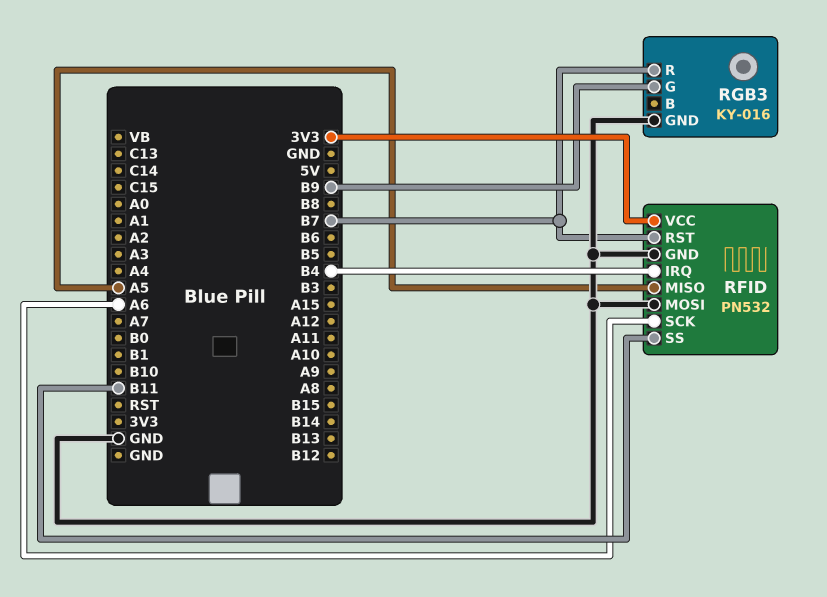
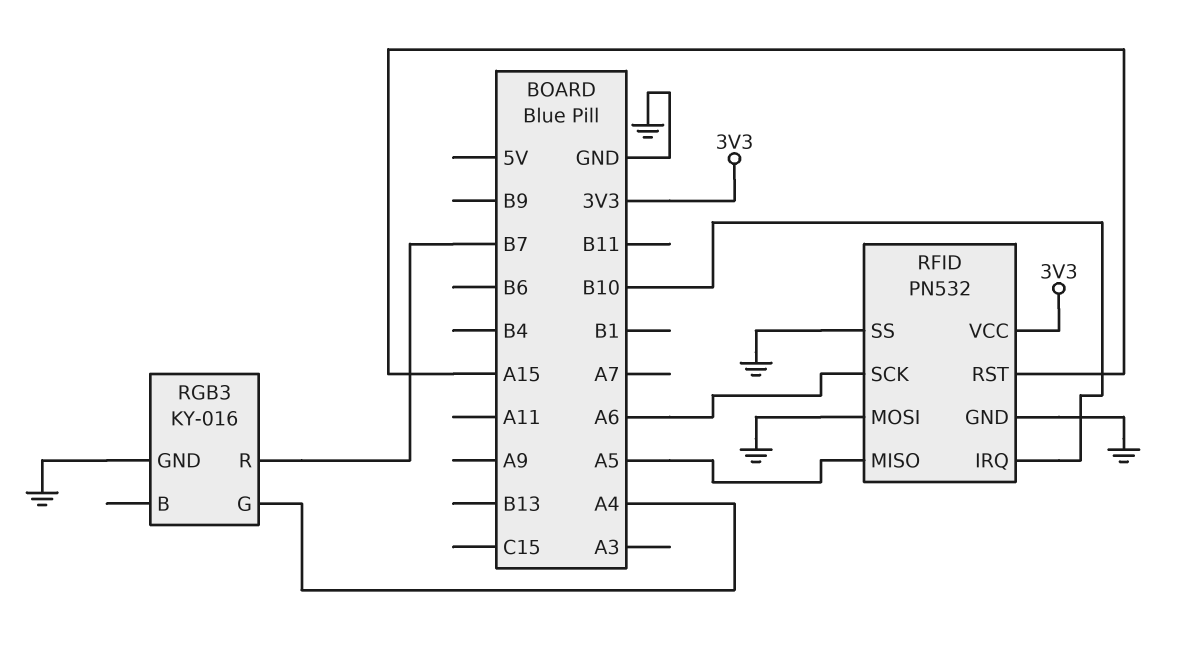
RFID pin IRQ: B4 -> B10
RFID pin RST: B7 -> A15
RFID pin SS: B11 -> GND
RGB3 pin G: B9 -> A4

